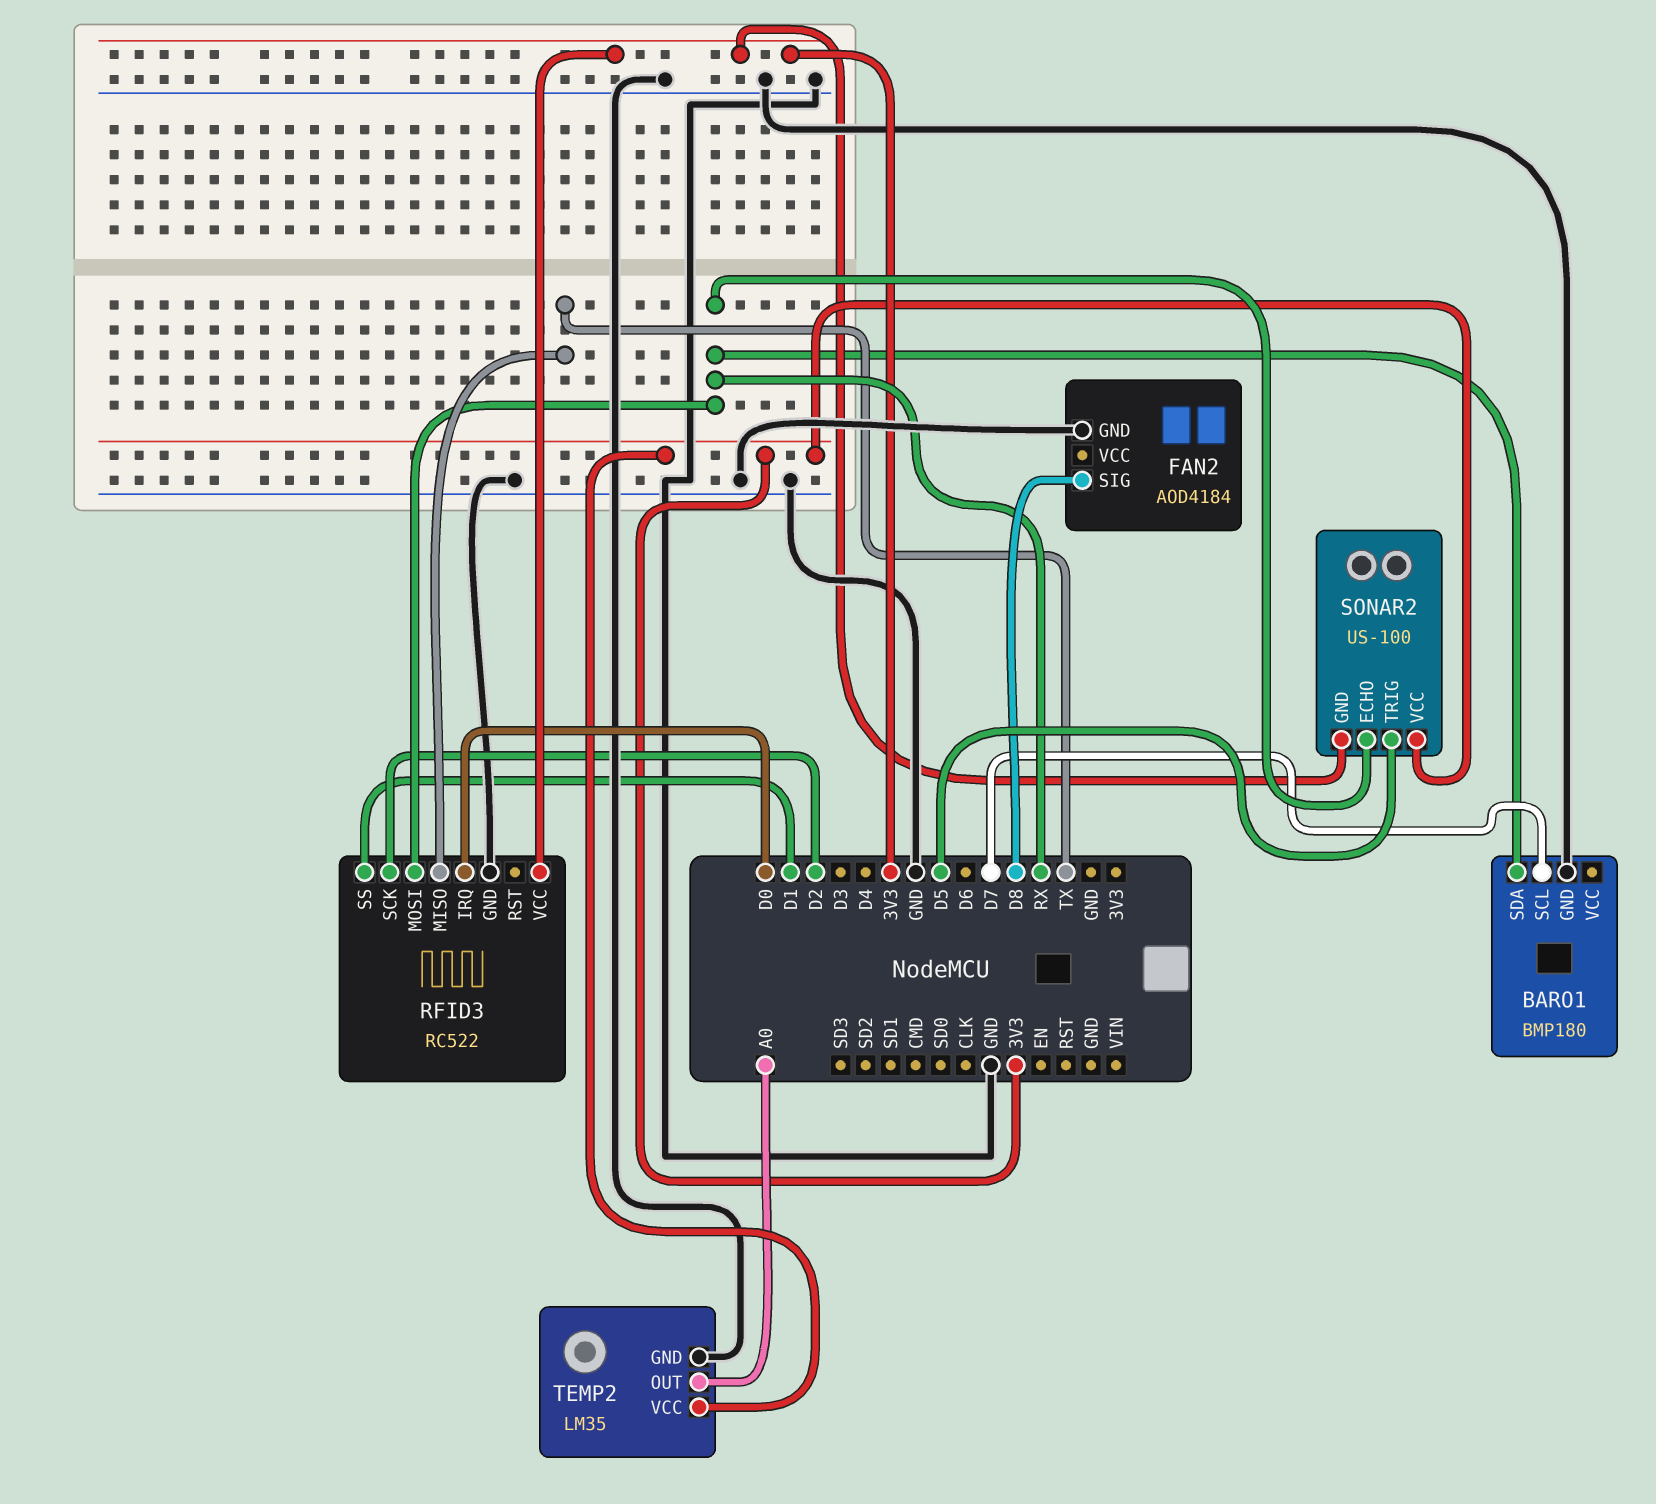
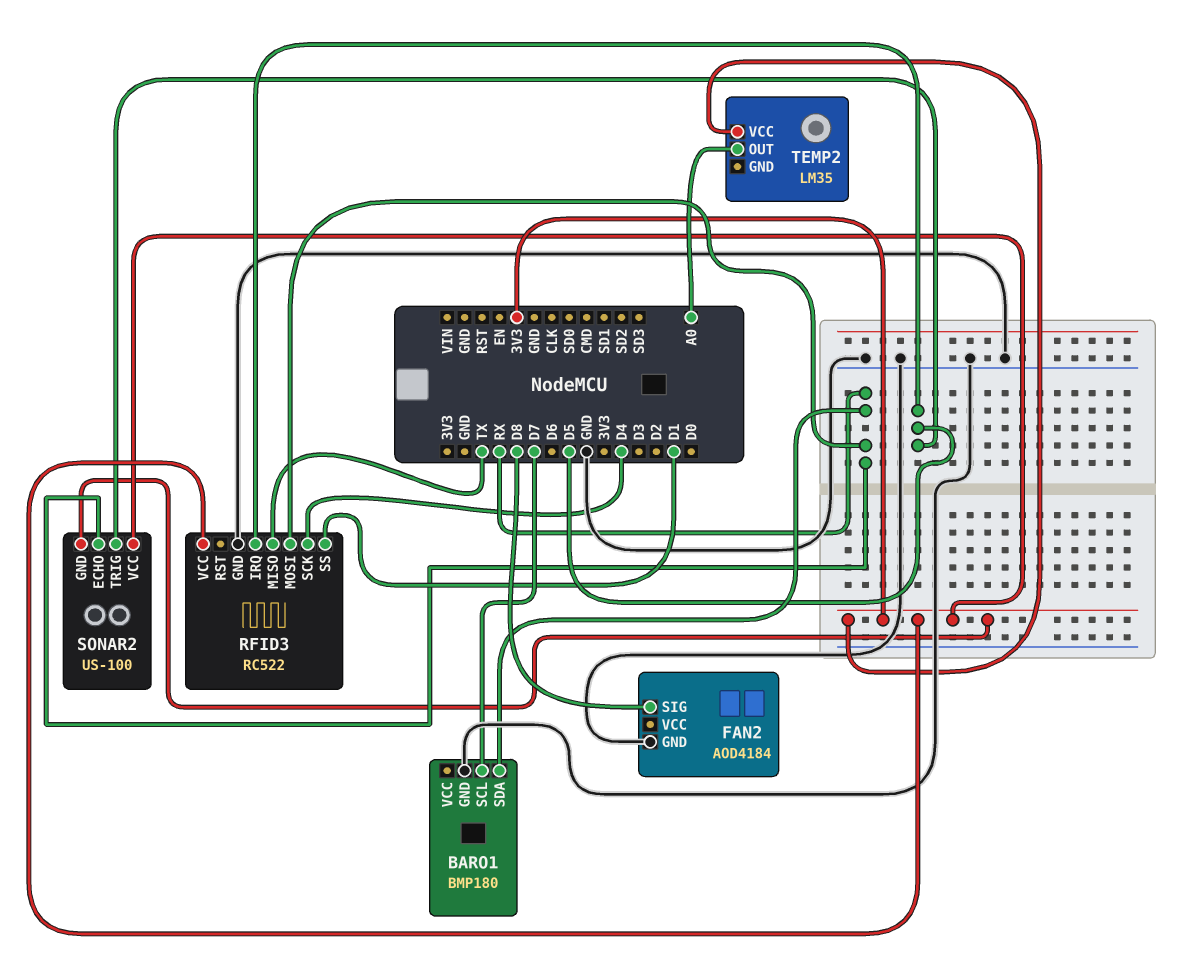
RFID3 pin IRQ: D0 -> D5
RFID3 pin SCK: D2 -> D4
TEMP2 pin GND: GND -> none

